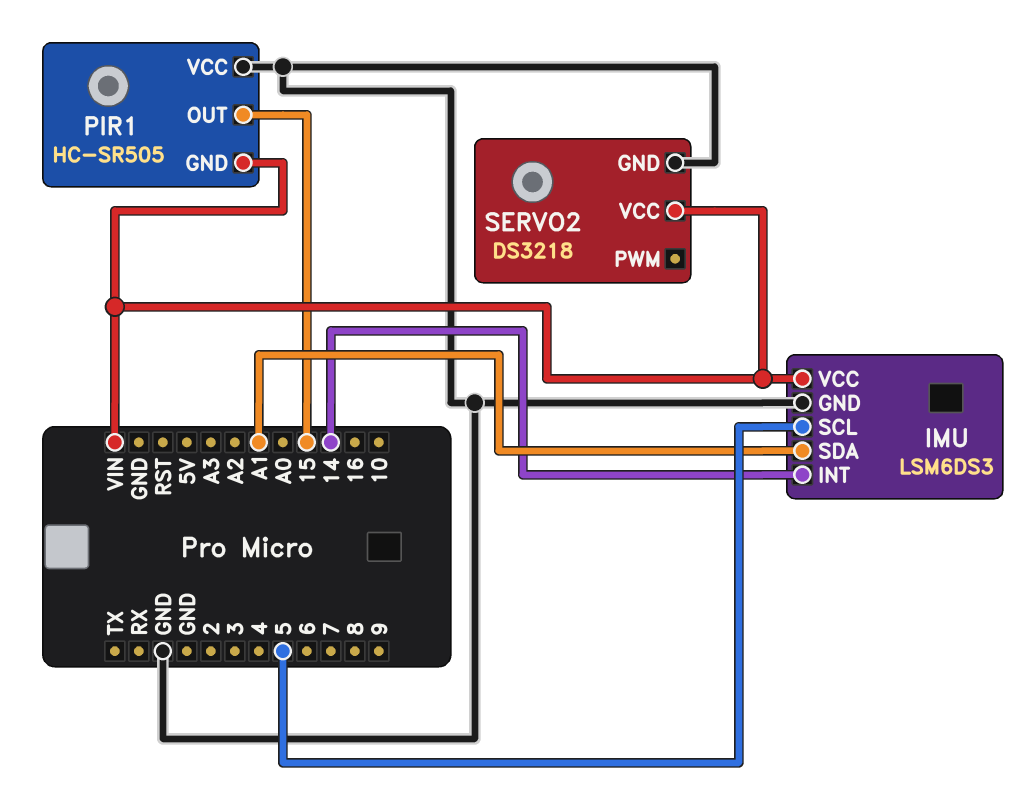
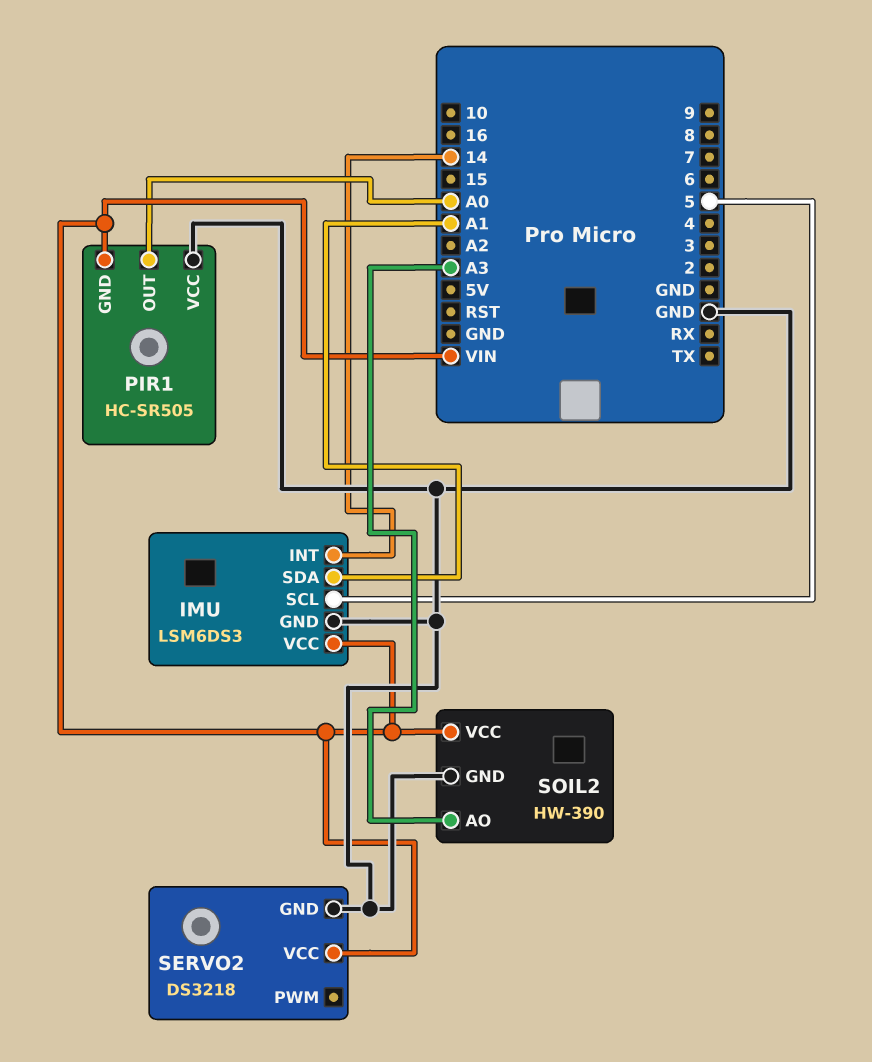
PIR1 pin OUT: 15 -> A0
SOIL2: none -> HW-390
SOIL2 pin AO: none -> A3
SOIL2 pin GND: none -> GND
SOIL2 pin VCC: none -> VIN

